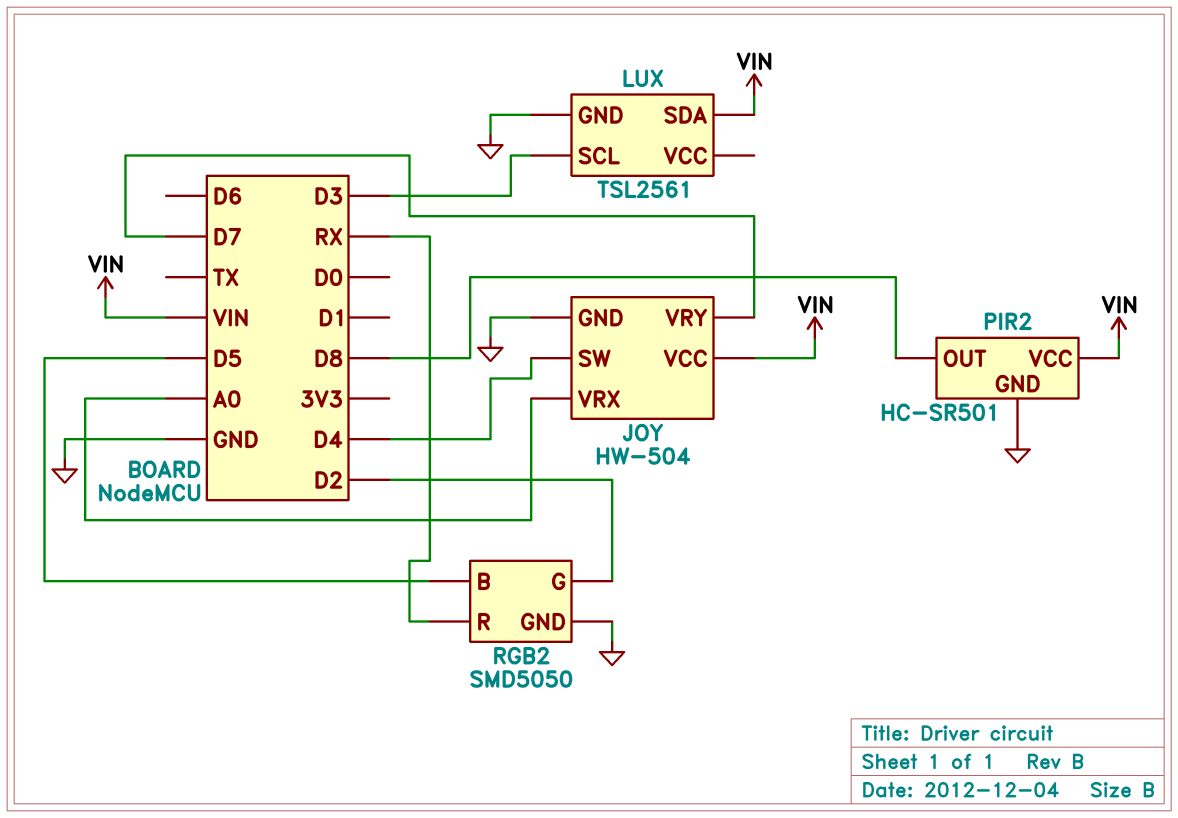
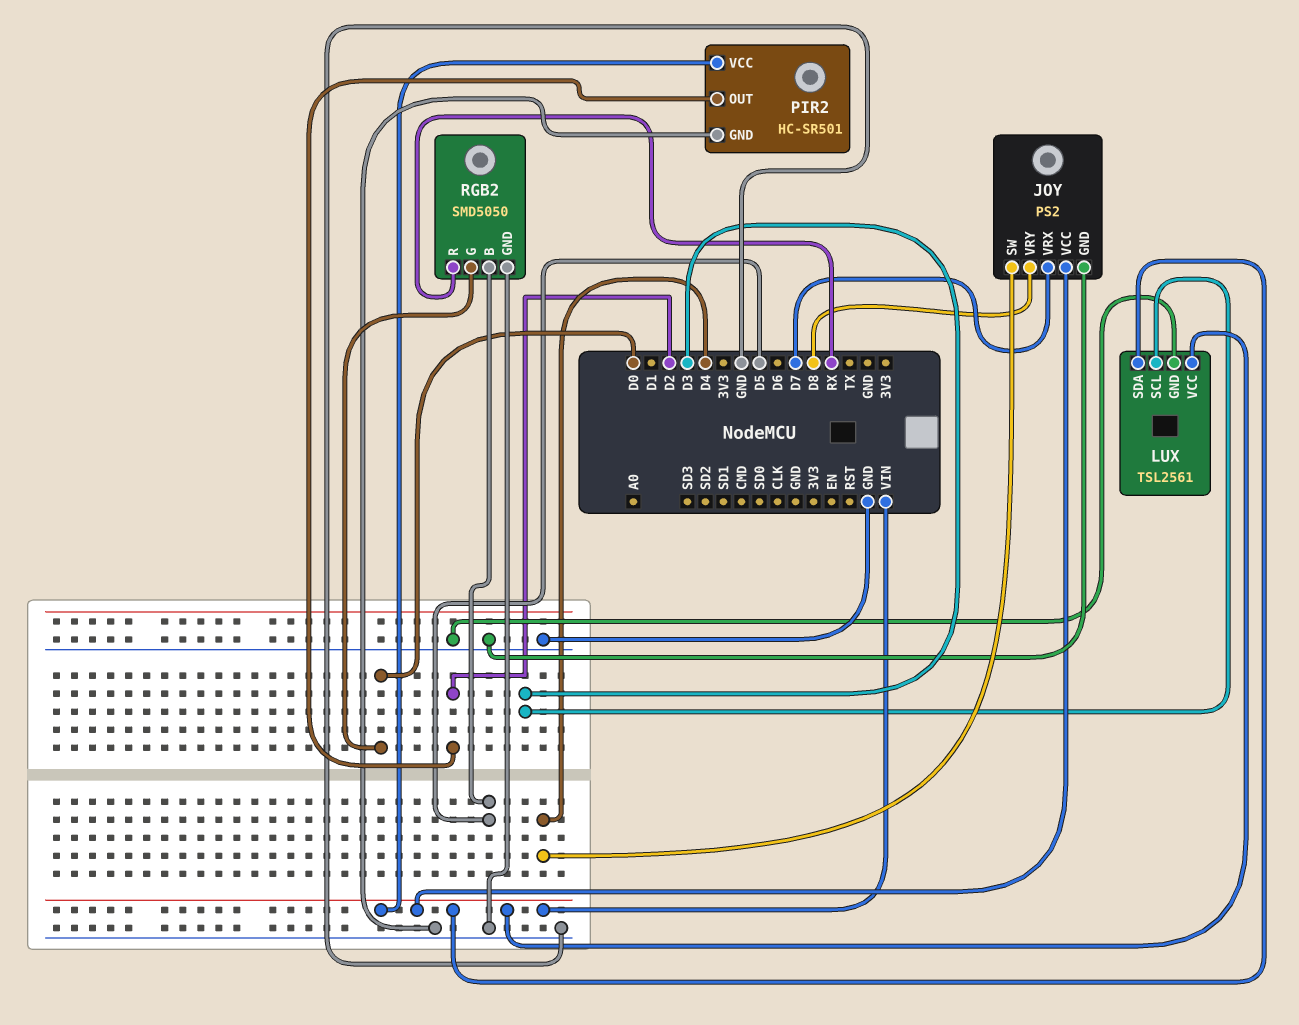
JOY: HW-504 -> PS2
JOY pin VRX: A0 -> D7
JOY pin VRY: D7 -> D8
LUX pin VCC: none -> VIN
PIR2 pin OUT: D8 -> D2
RGB2 pin G: D2 -> D0

